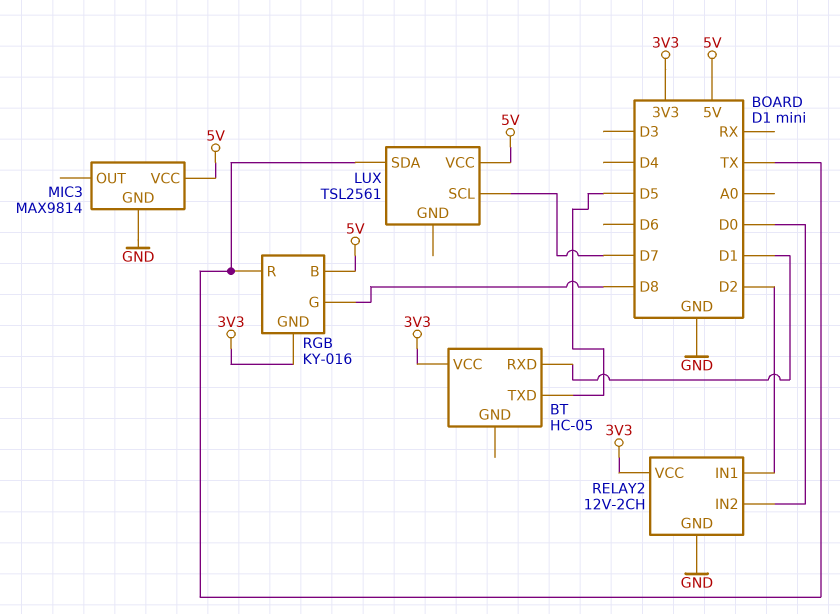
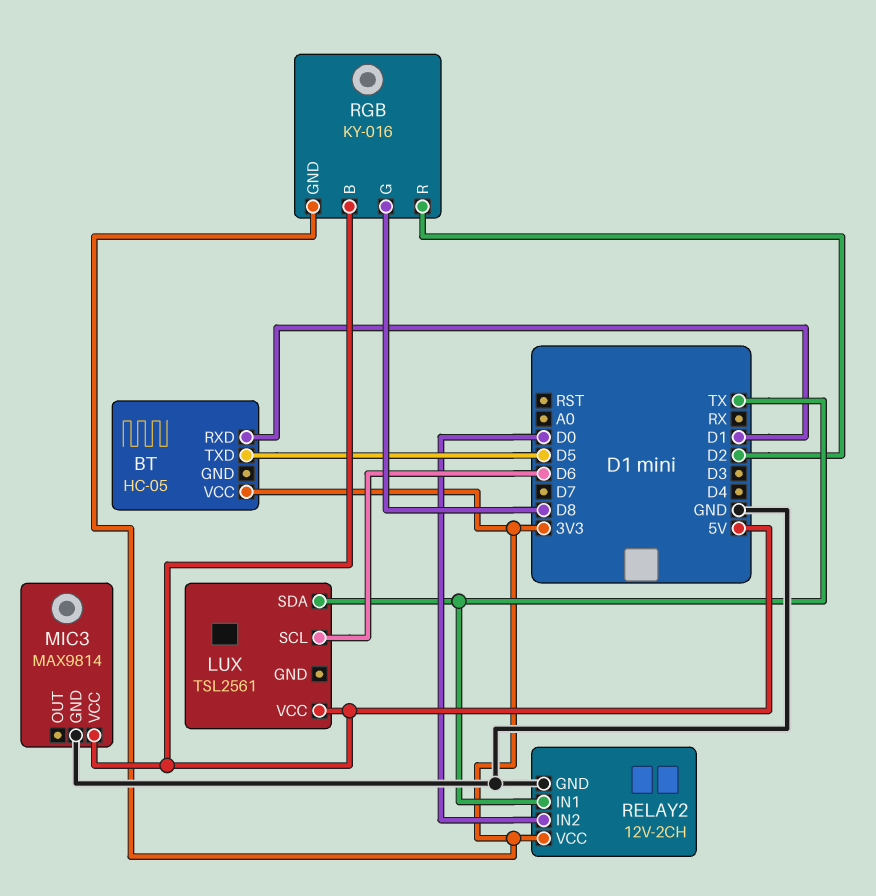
LUX pin SCL: D7 -> D6
RELAY2 pin IN1: D2 -> TX
RGB pin R: TX -> D2

